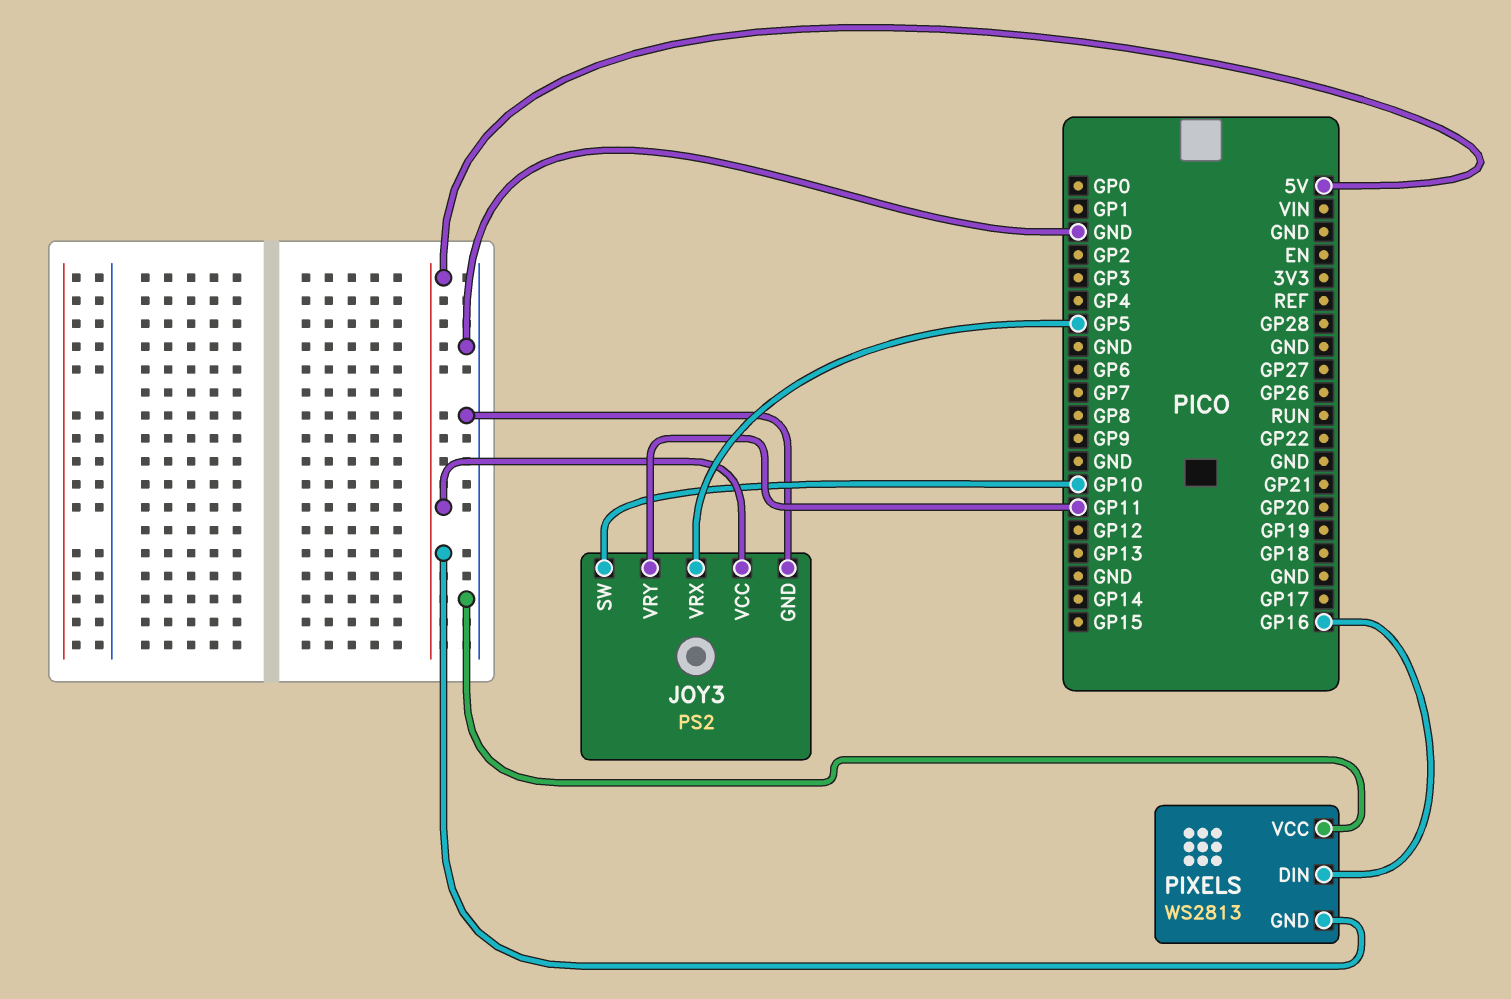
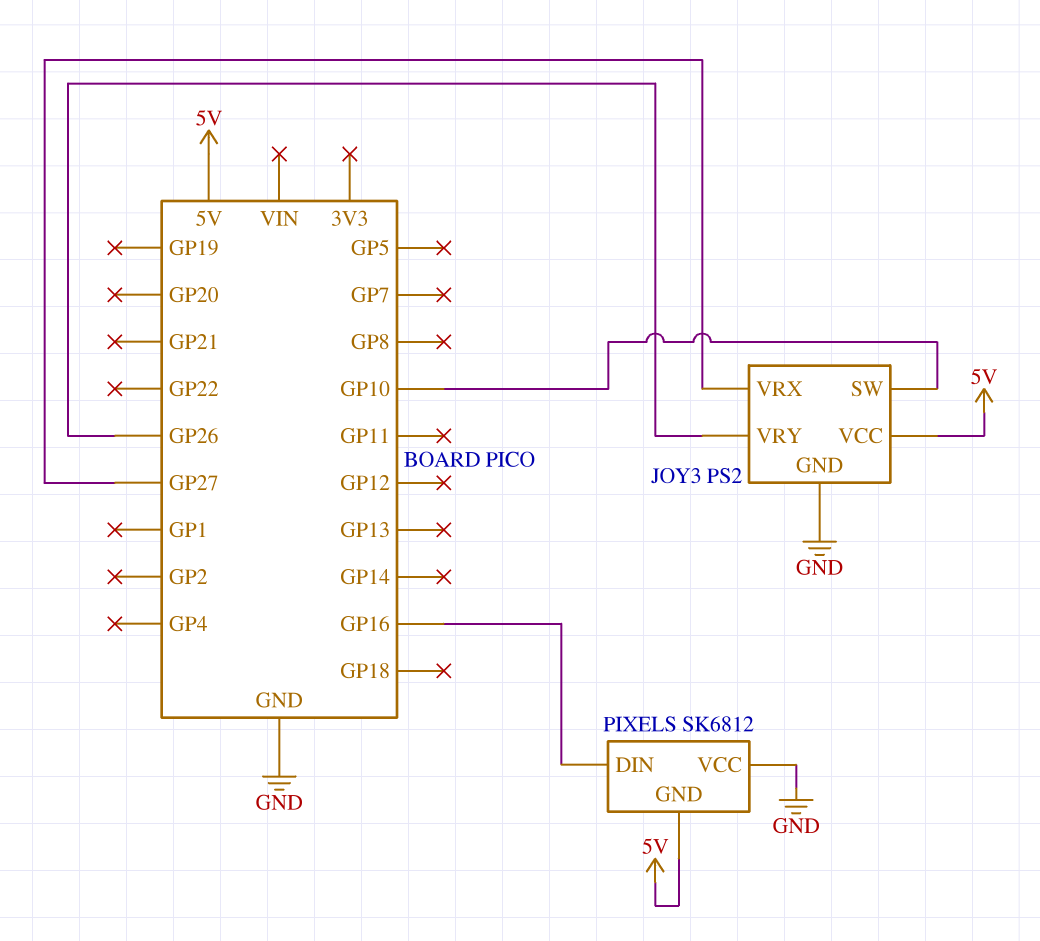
JOY3 pin VRX: GP5 -> GP27
JOY3 pin VRY: GP11 -> GP26
PIXELS: WS2813 -> SK6812

